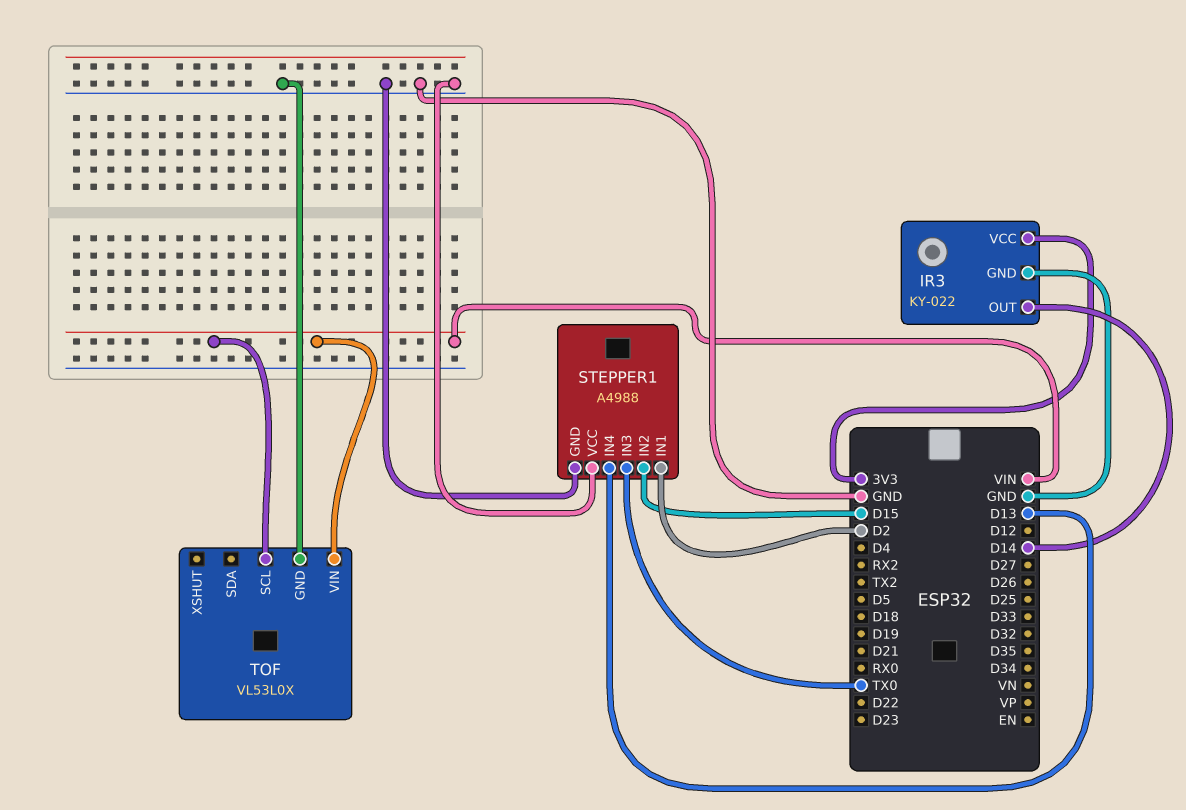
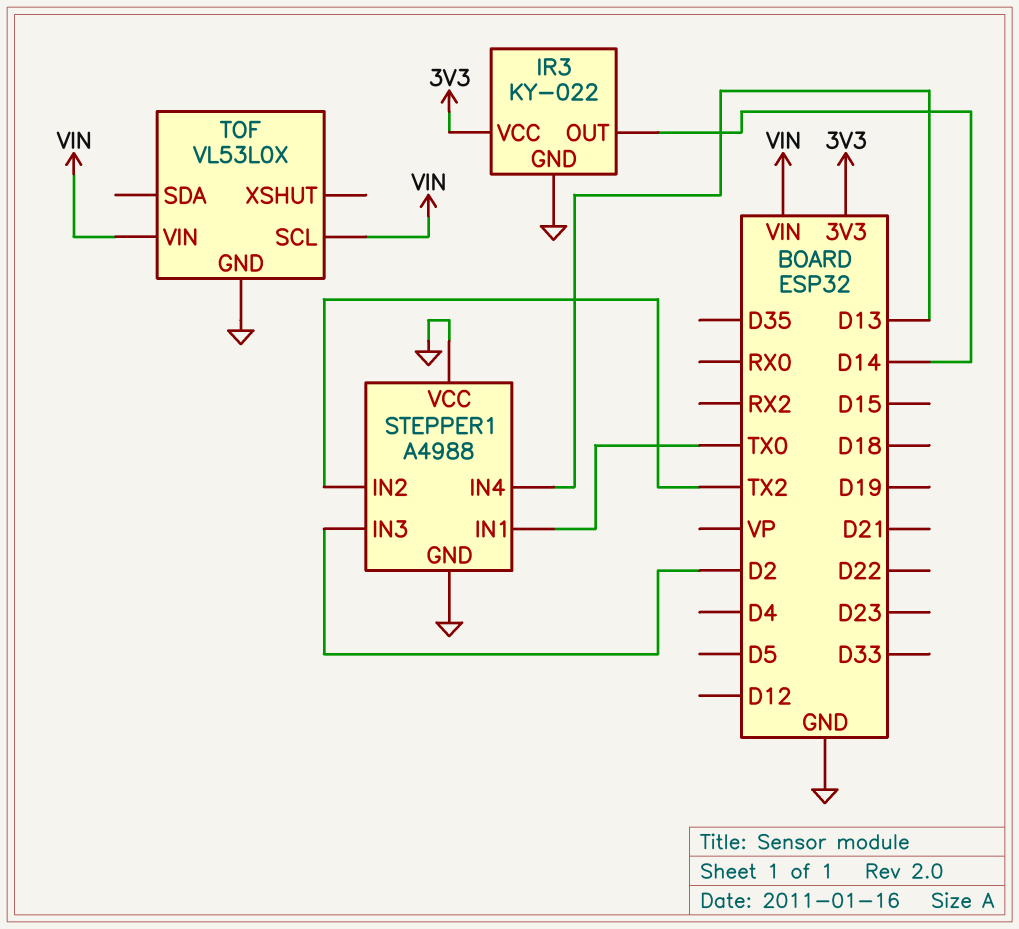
STEPPER1 pin IN1: D2 -> TX0
STEPPER1 pin IN2: D15 -> TX2
STEPPER1 pin IN3: TX0 -> D2

